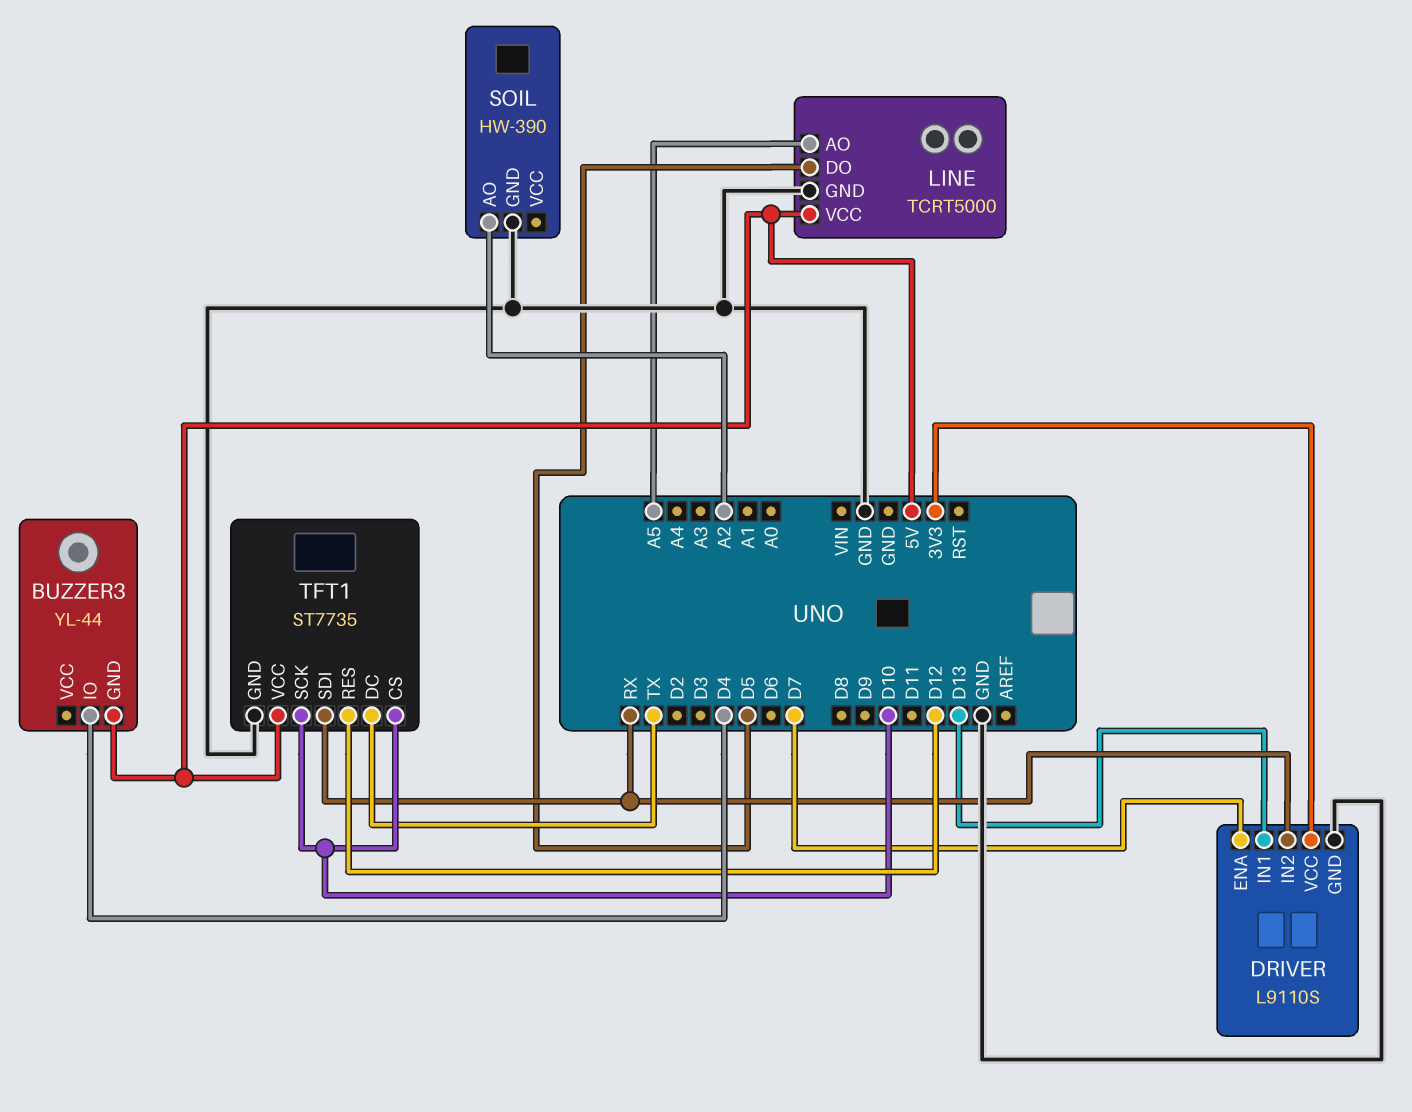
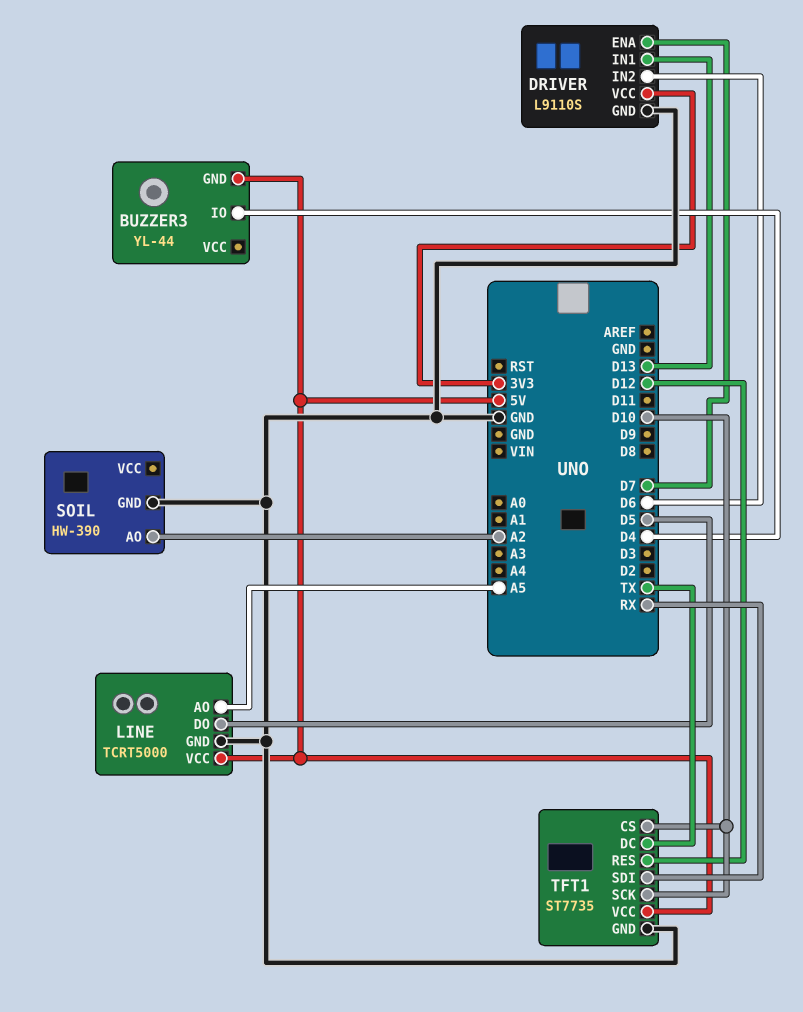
DRIVER pin IN2: RX -> D6

